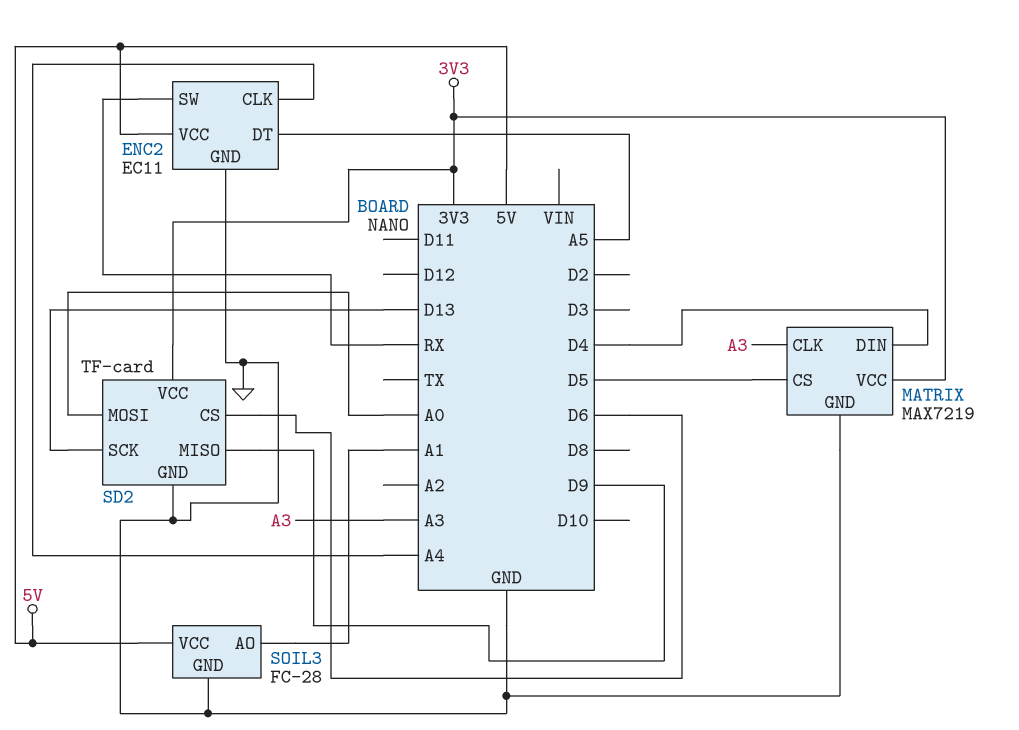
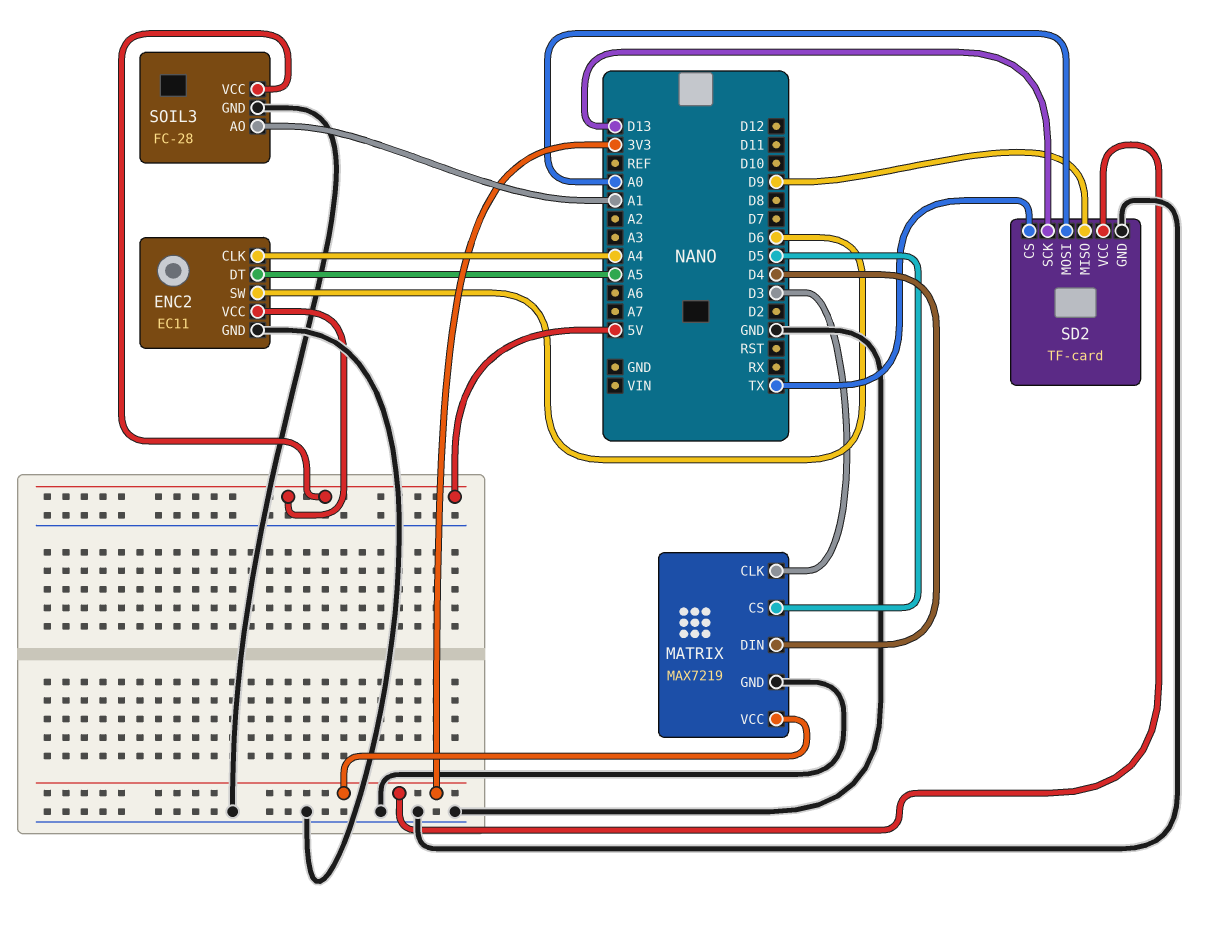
ENC2 pin SW: RX -> D6
MATRIX pin CLK: A3 -> D3
SD2 pin CS: D6 -> TX

